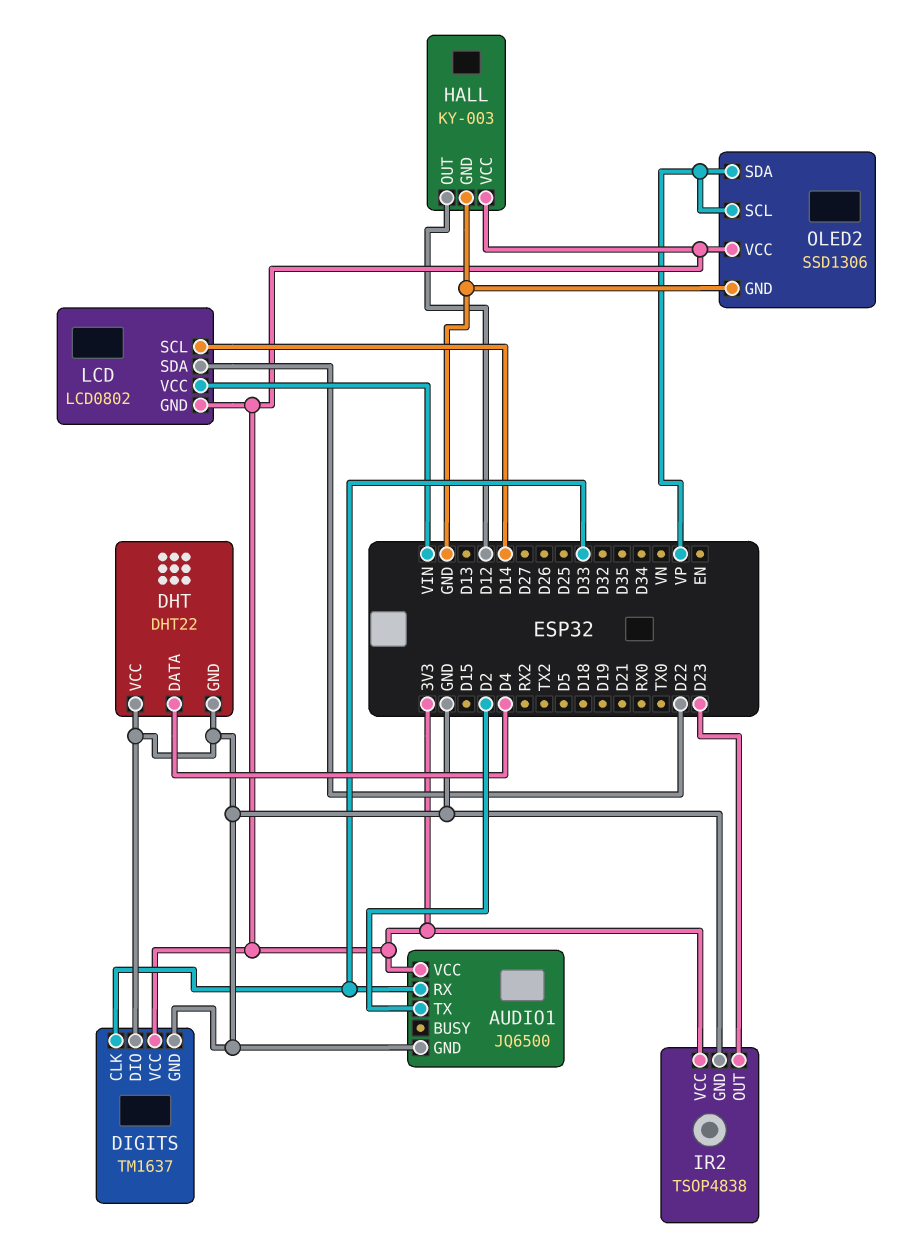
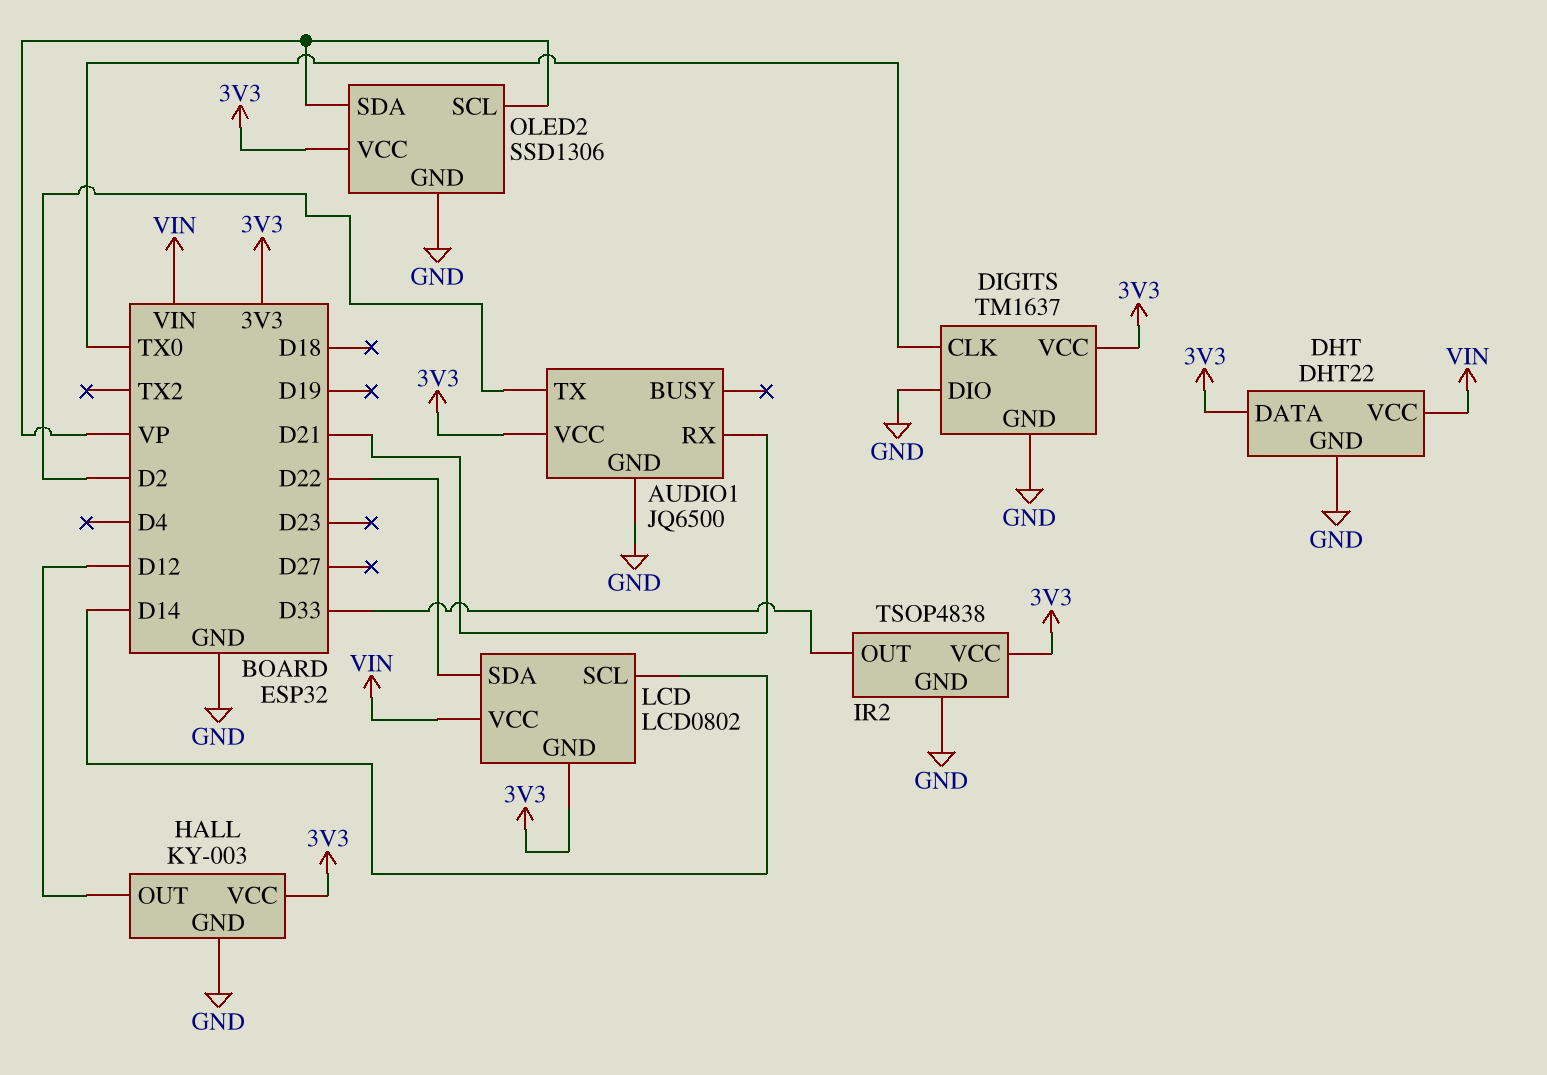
AUDIO1 pin RX: D33 -> D21
DHT pin DATA: D4 -> 3V3
DHT pin VCC: GND -> VIN
DIGITS pin CLK: D33 -> TX0
IR2 pin OUT: D23 -> D33

